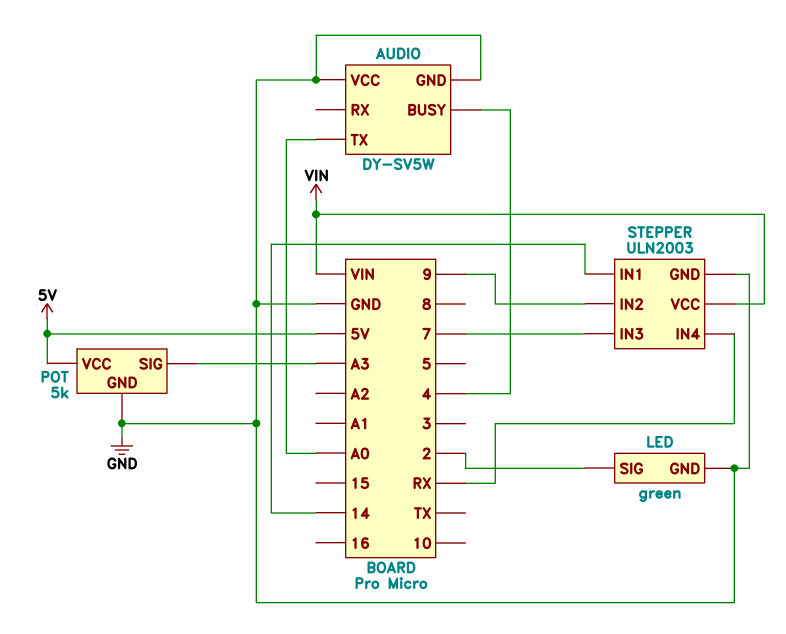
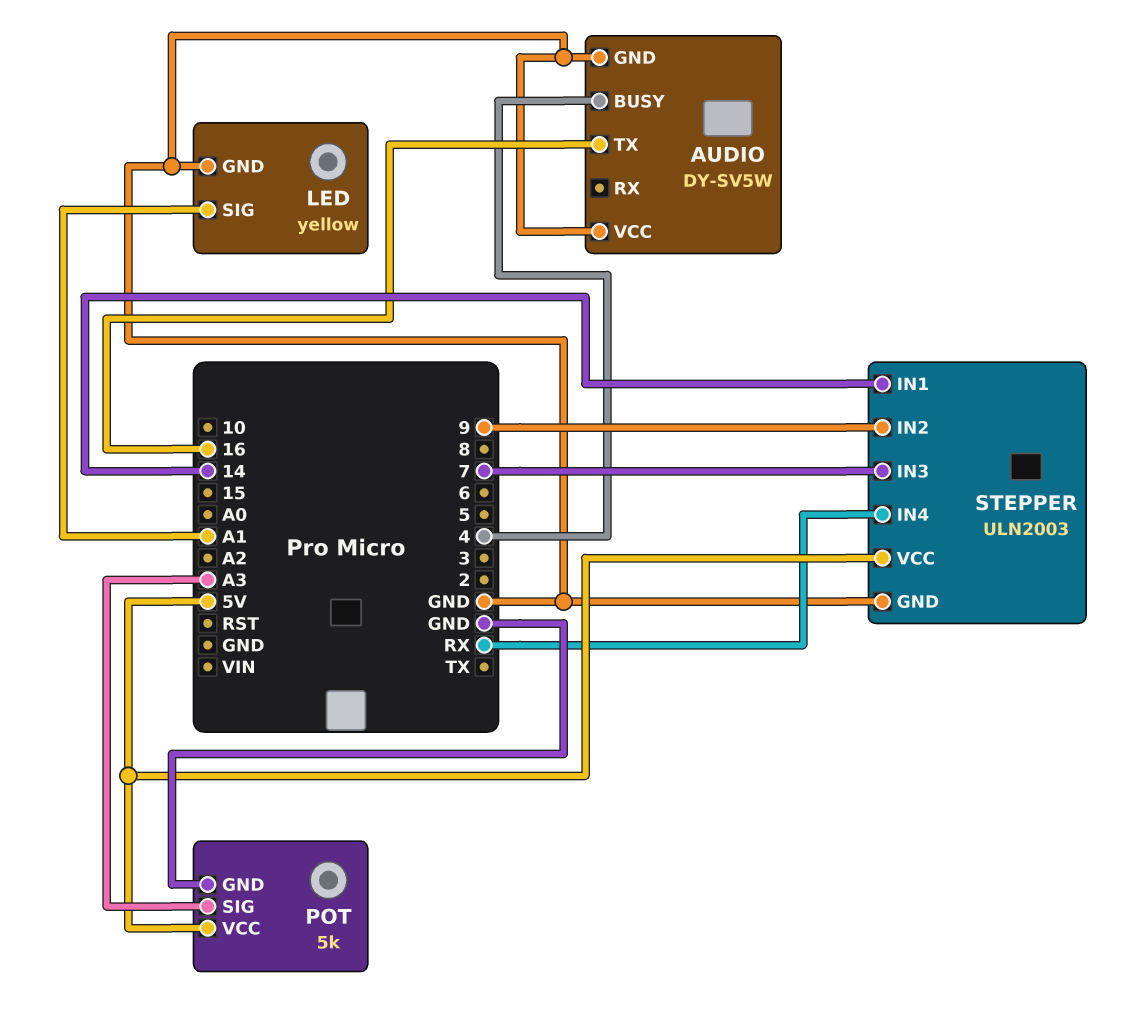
AUDIO pin TX: A0 -> 16
LED: green -> yellow
LED pin SIG: 2 -> A1
STEPPER pin VCC: VIN -> 5V

